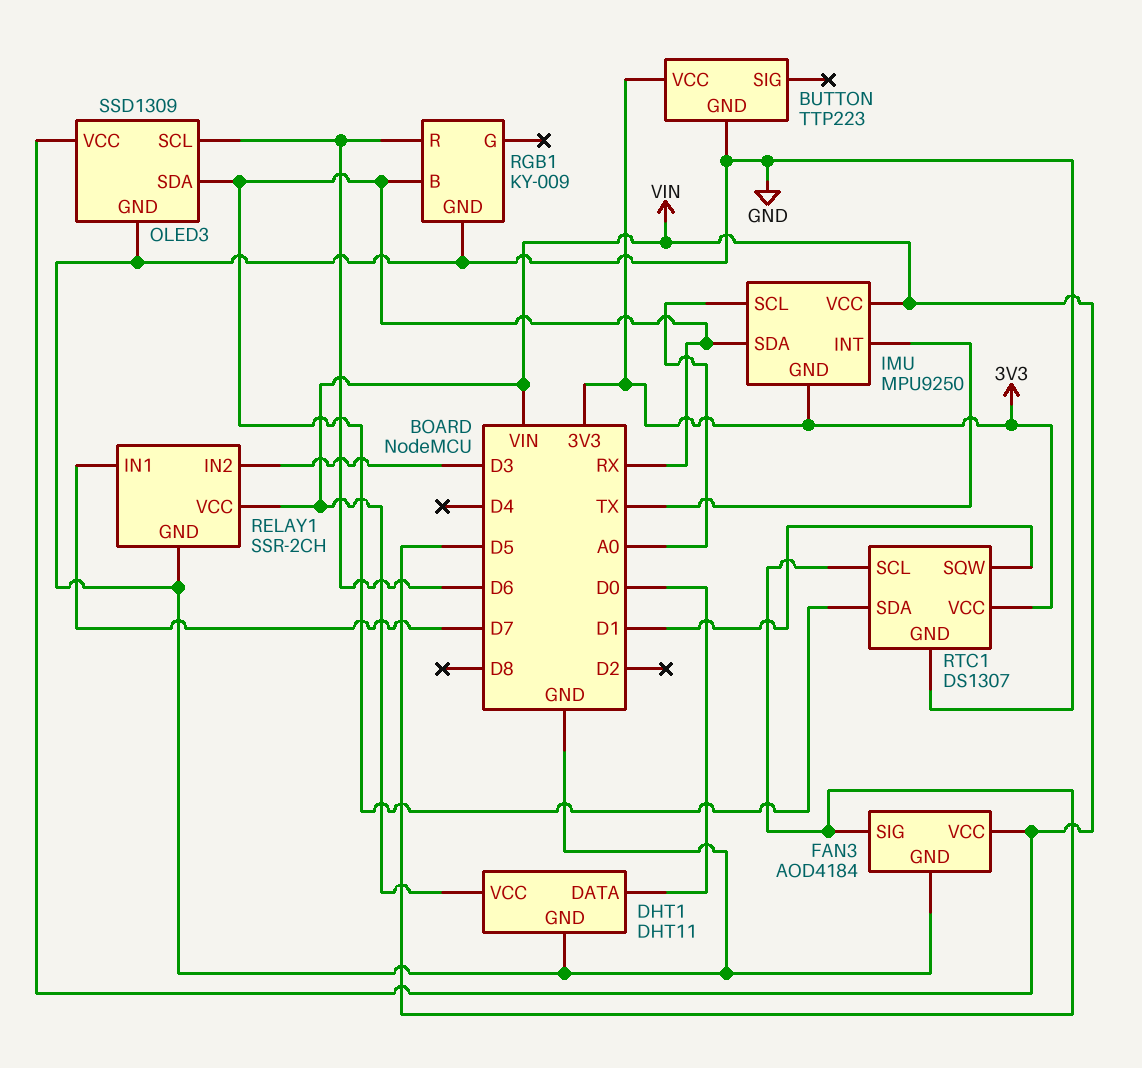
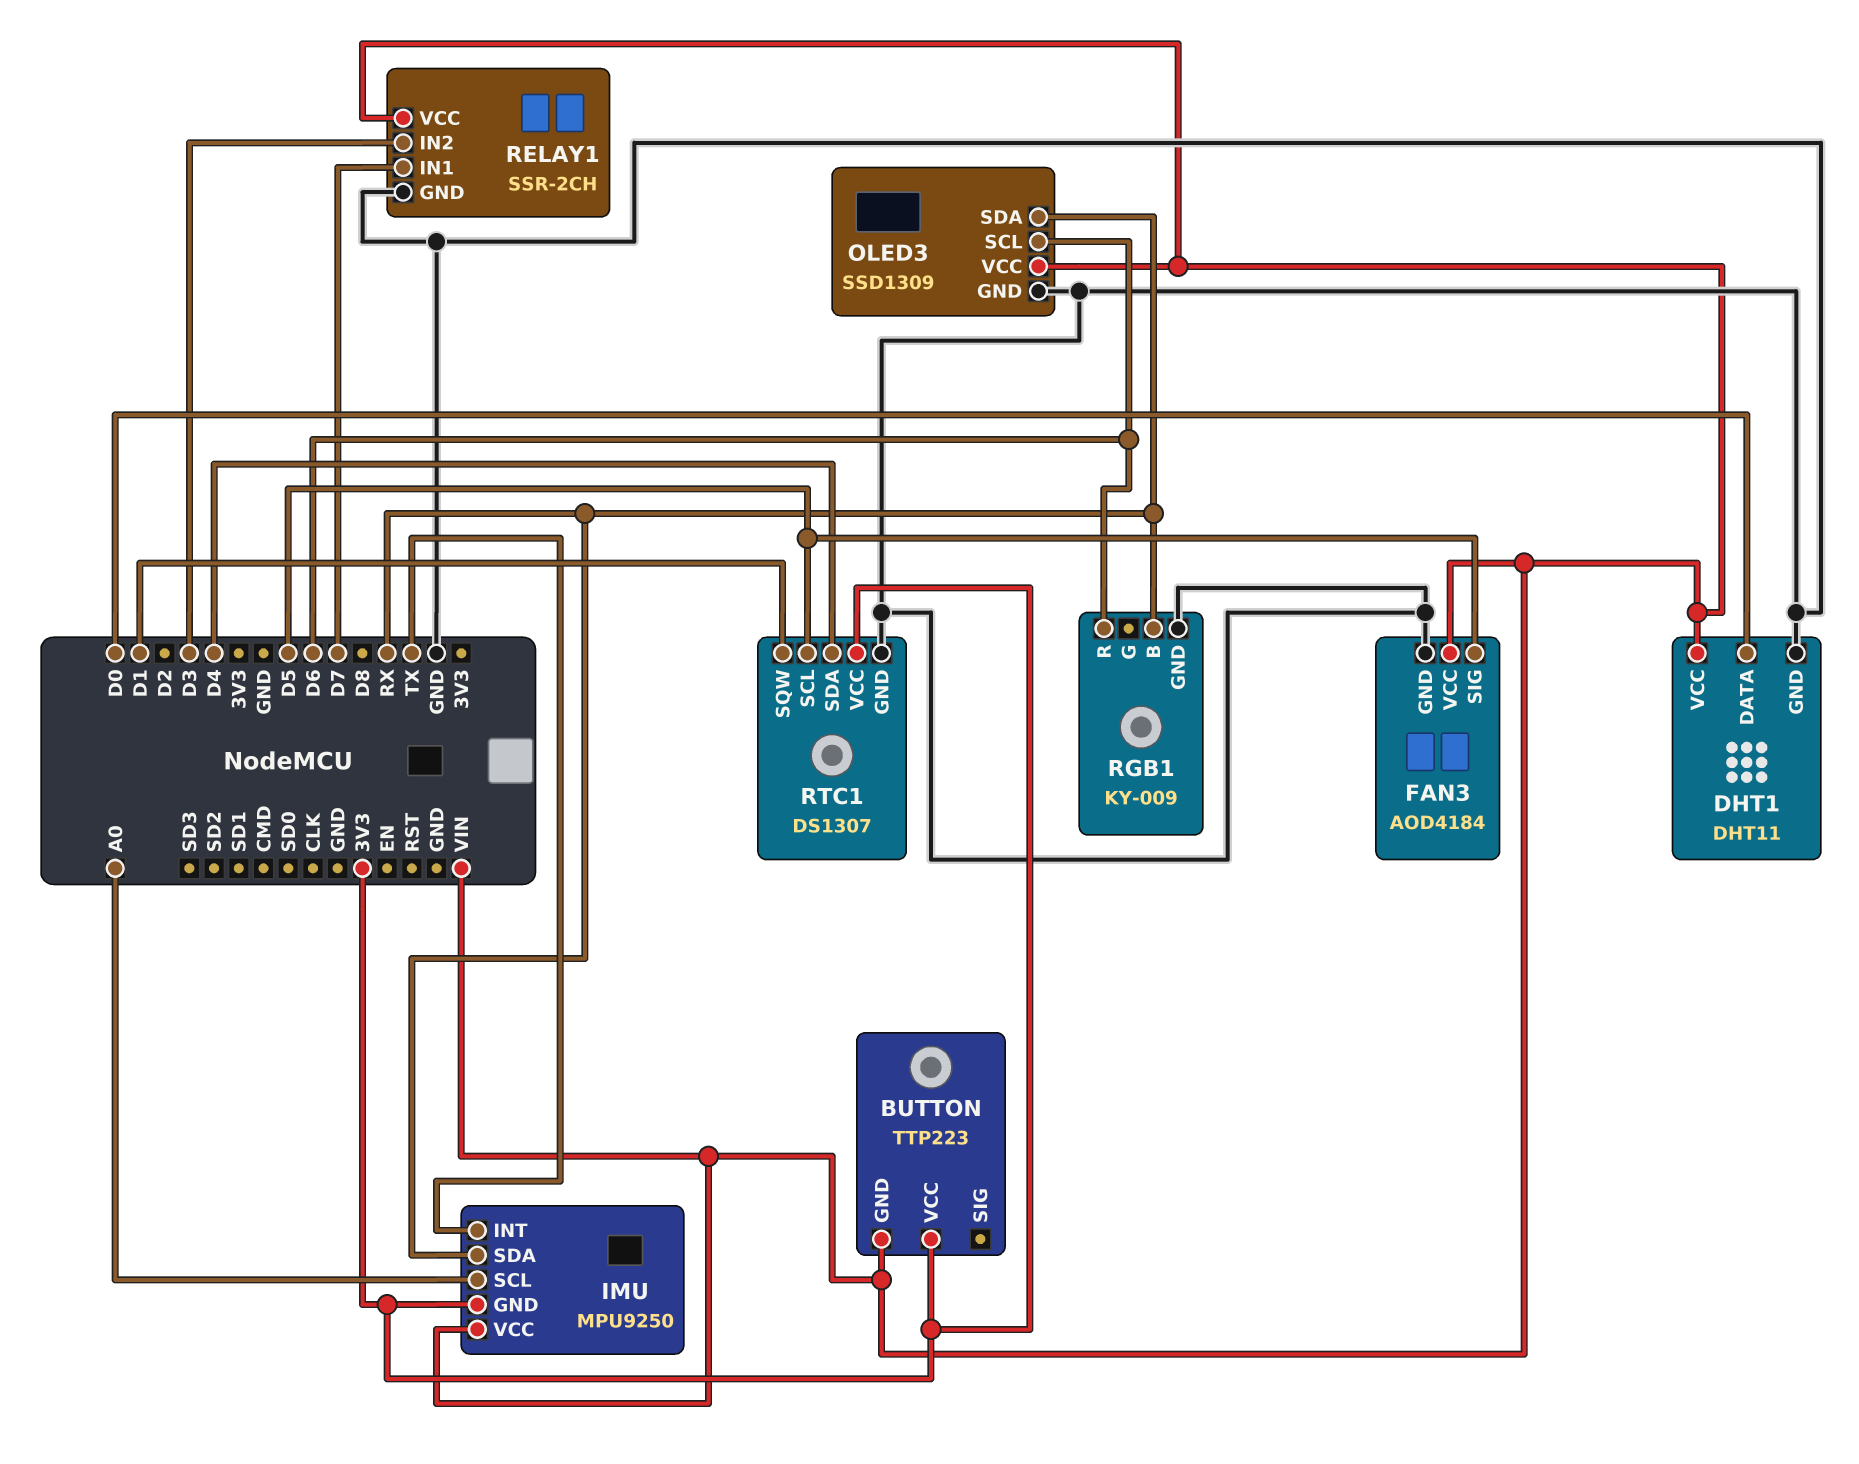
BUTTON pin GND: GND -> VIN
RTC1 pin SDA: RX -> D4

